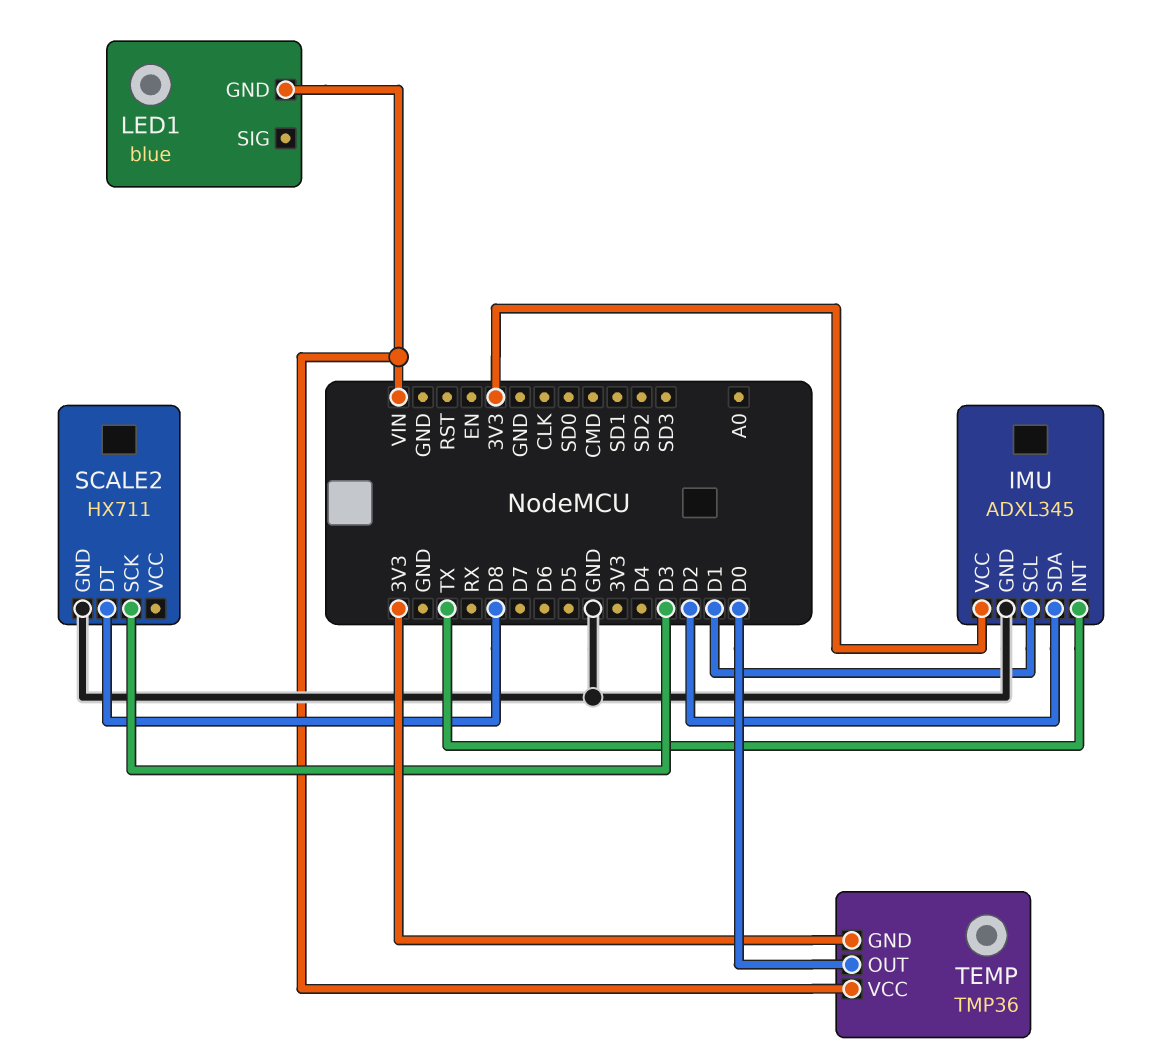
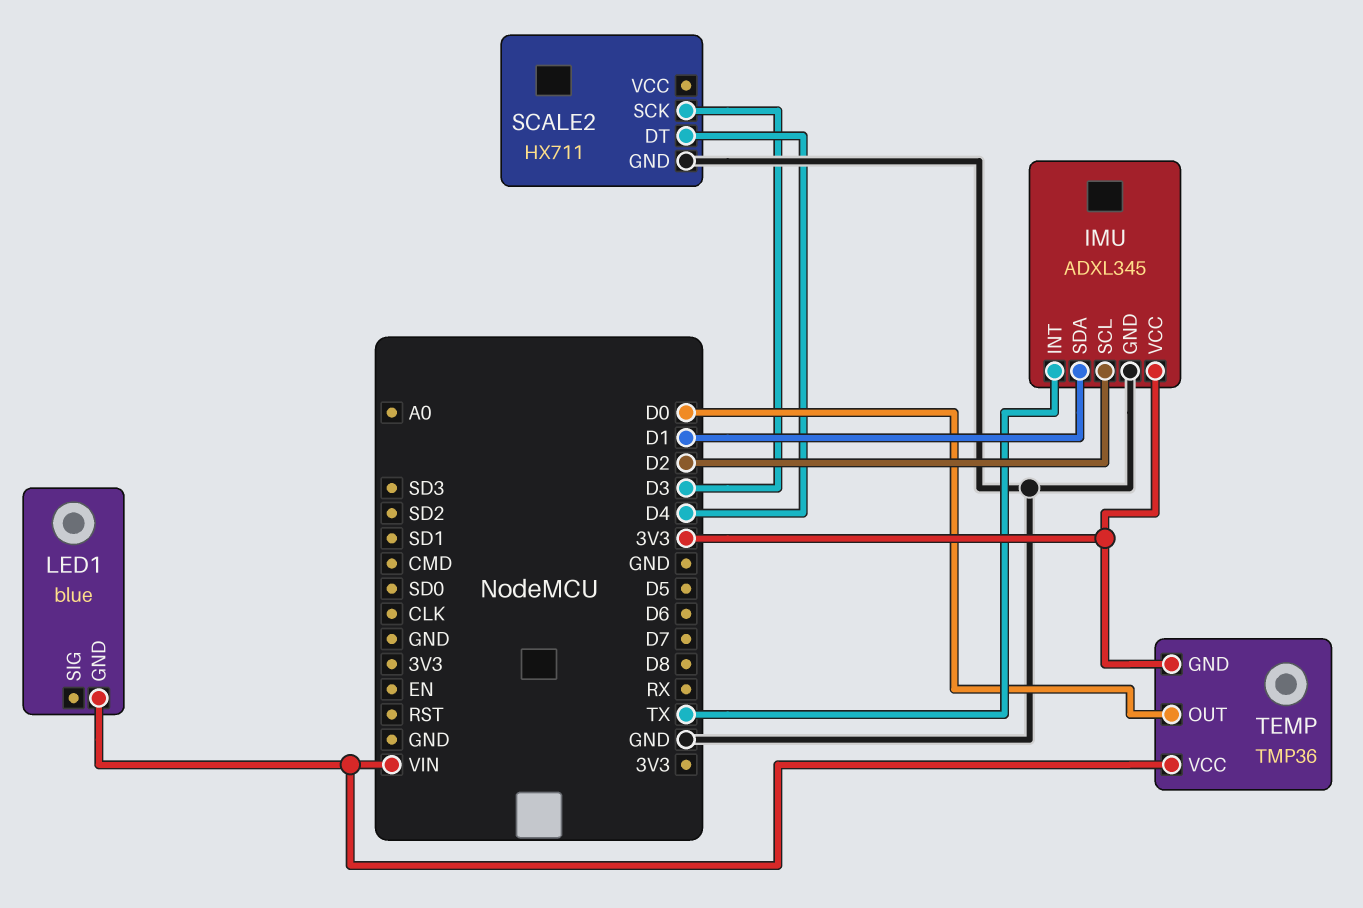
IMU pin SCL: D1 -> D2
IMU pin SDA: D2 -> D1
SCALE2 pin DT: D8 -> D4

